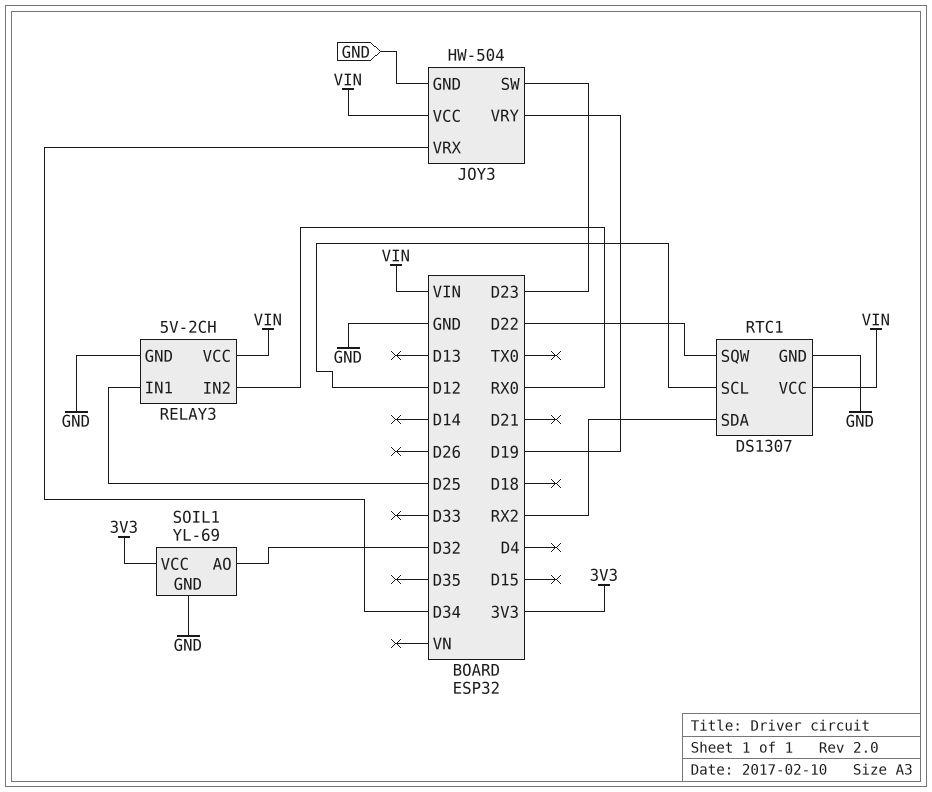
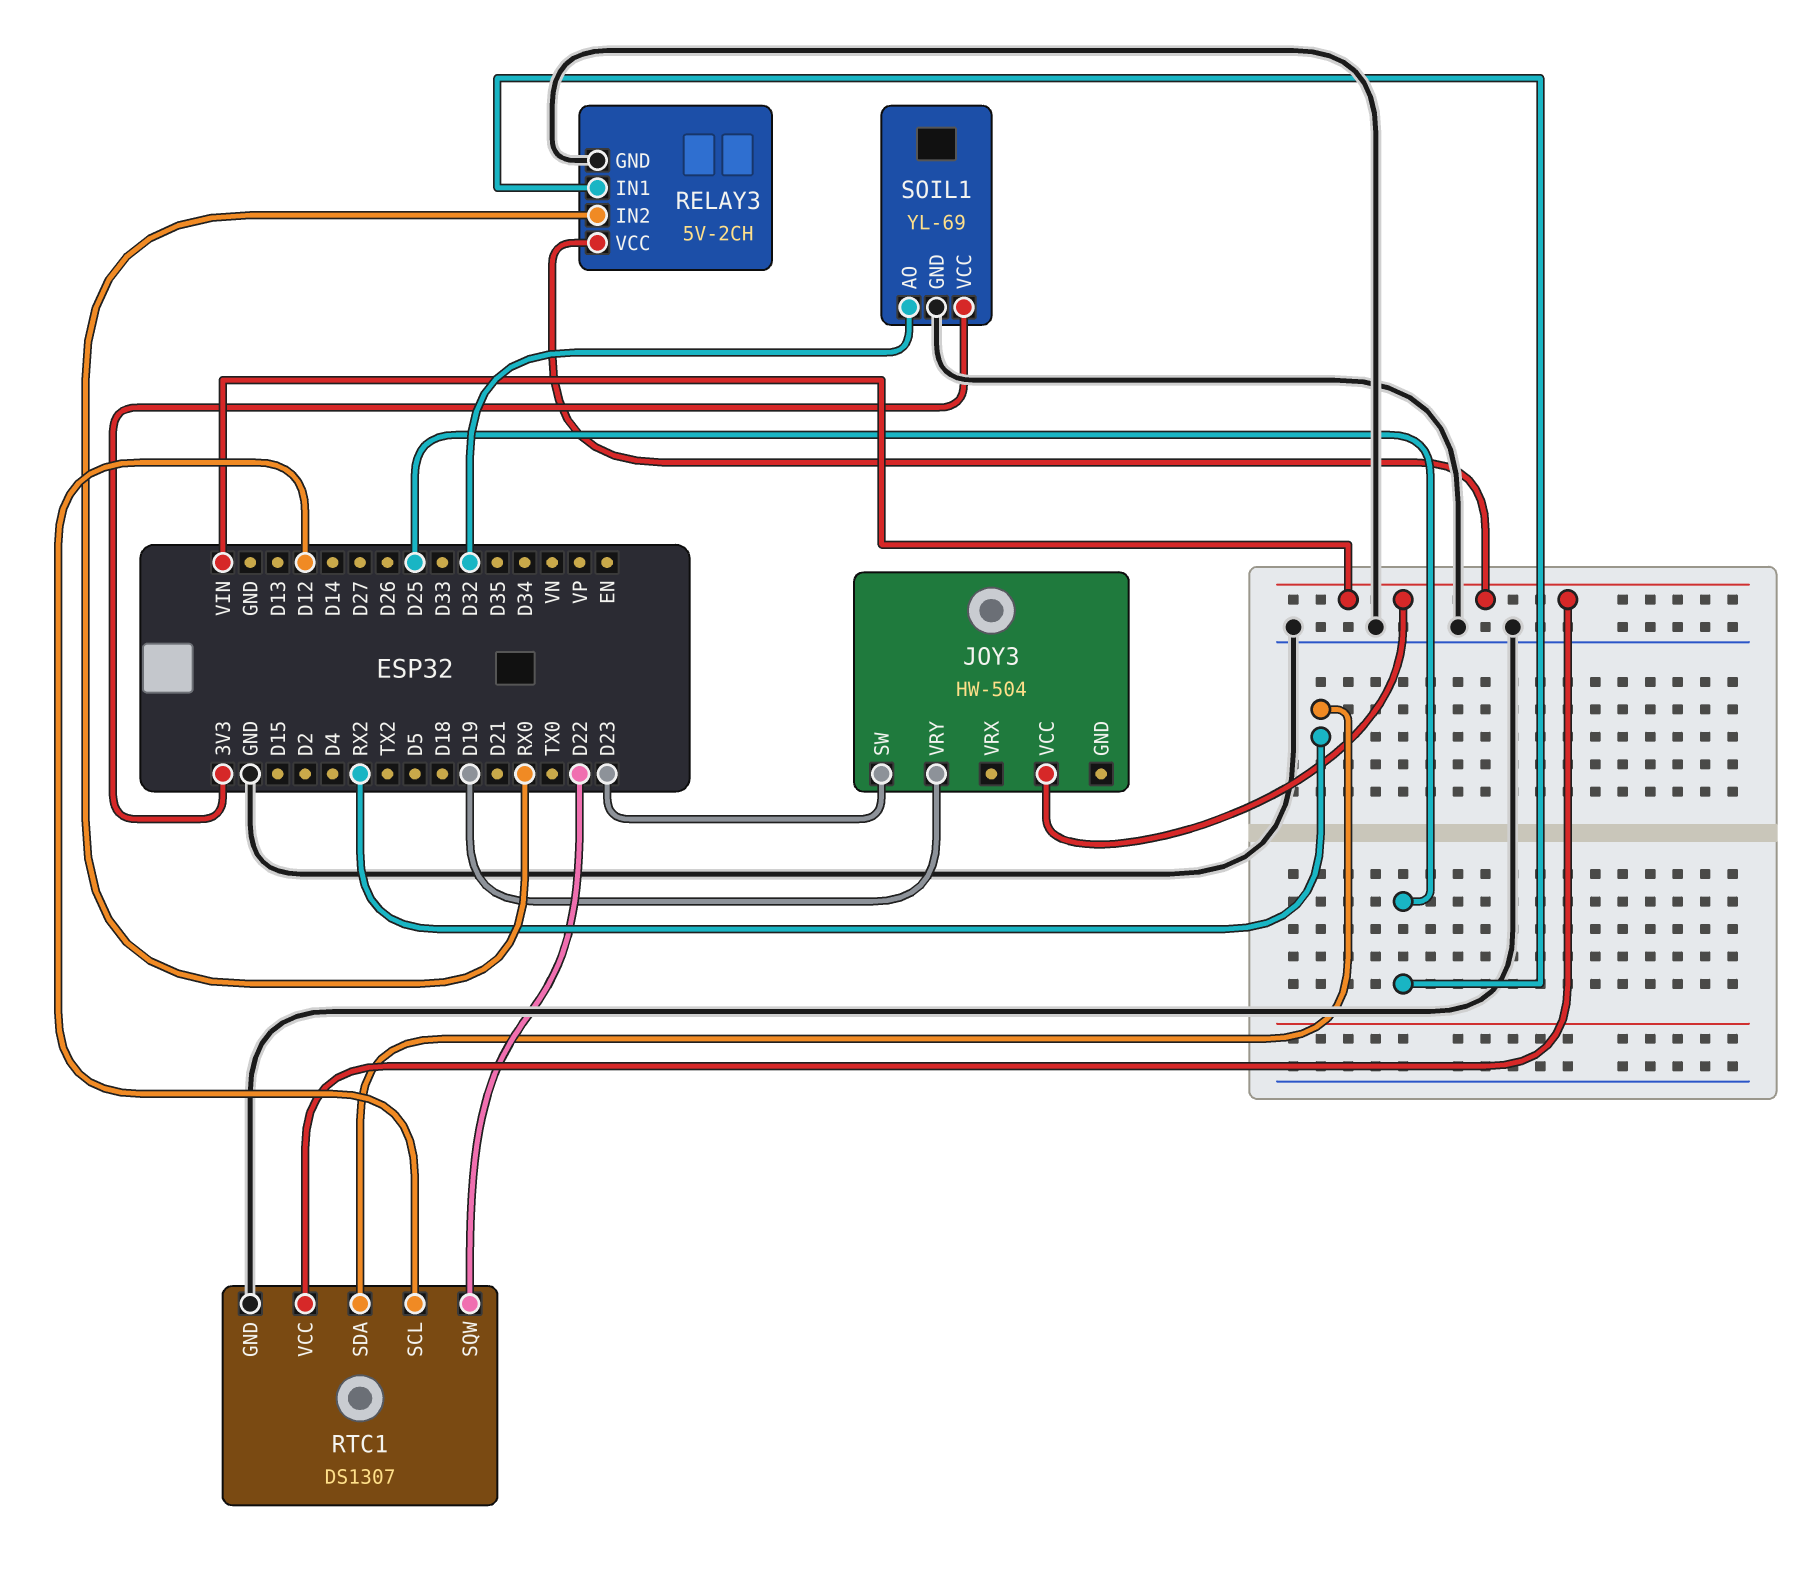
JOY3 pin GND: GND -> none
JOY3 pin VRX: D34 -> none

